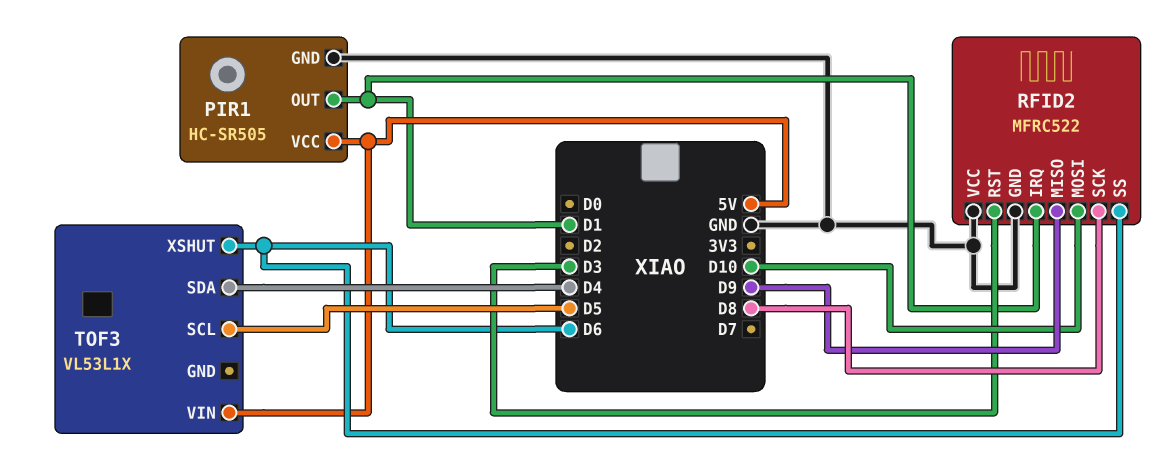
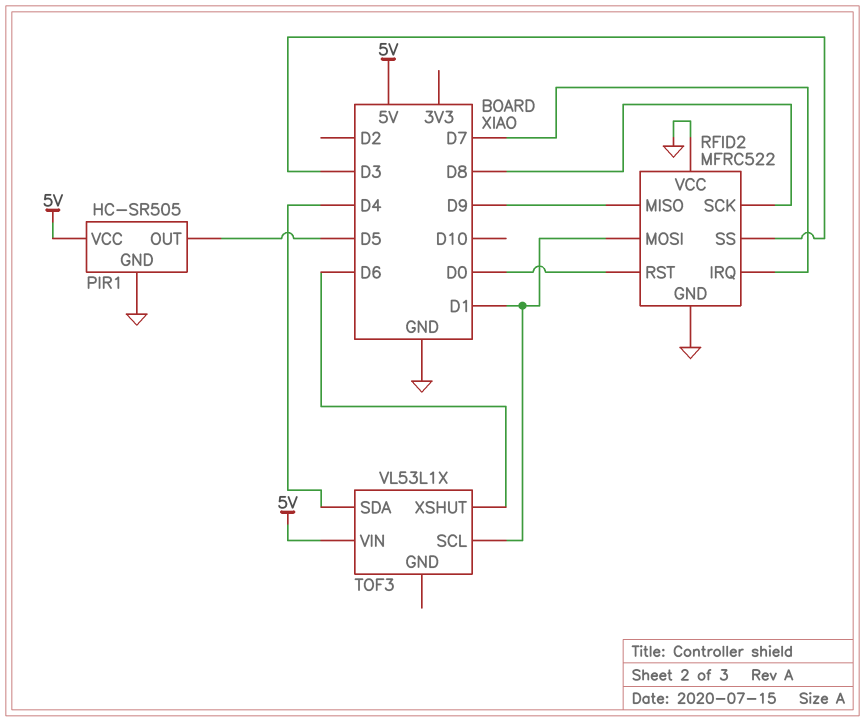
PIR1 pin OUT: D1 -> D5
RFID2 pin IRQ: D1 -> D7
RFID2 pin MOSI: D10 -> D1
RFID2 pin RST: D3 -> D0
RFID2 pin SS: D6 -> D3
TOF3 pin SCL: D5 -> D1

